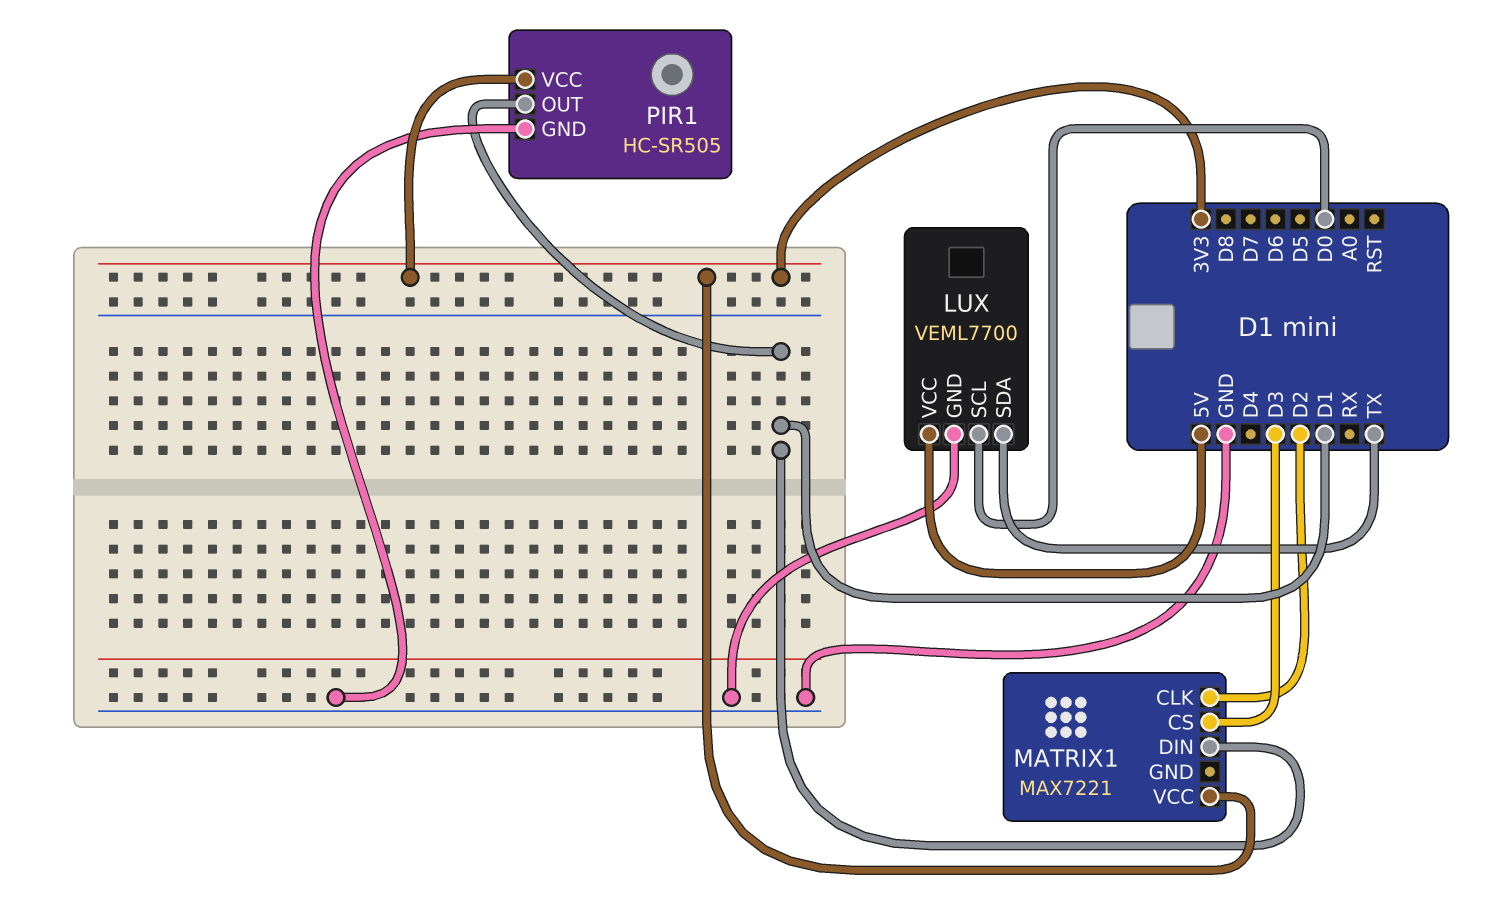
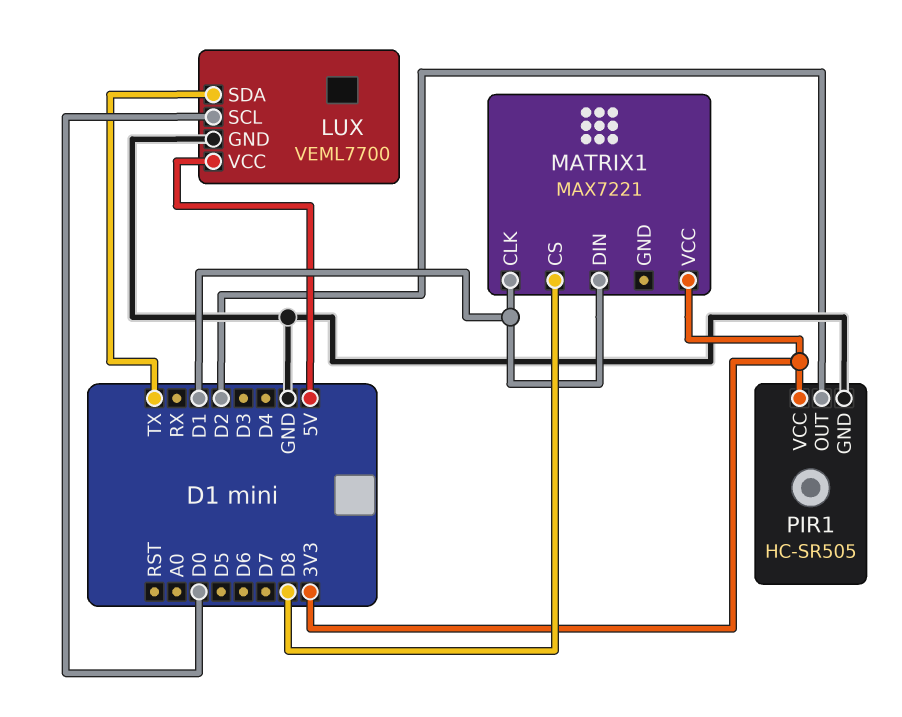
MATRIX1 pin CLK: D2 -> D1
MATRIX1 pin CS: D3 -> D8
PIR1 pin OUT: D1 -> D2

